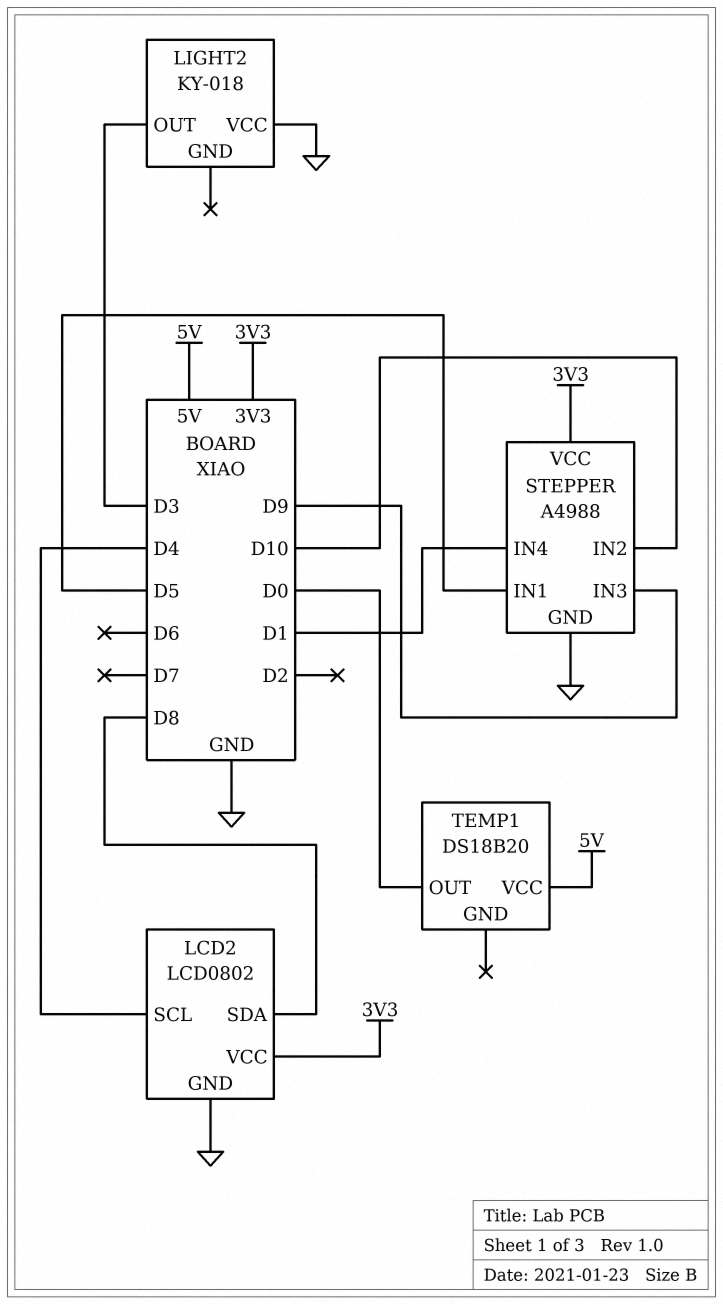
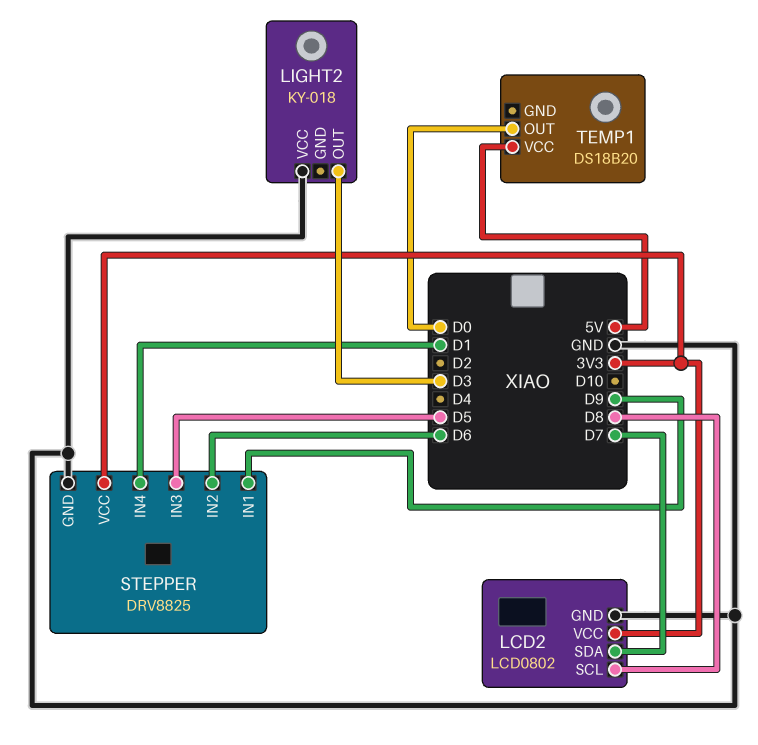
LCD2 pin SCL: D4 -> D8
LCD2 pin SDA: D8 -> D7
STEPPER: A4988 -> DRV8825
STEPPER pin IN1: D5 -> D9
STEPPER pin IN2: D10 -> D6
STEPPER pin IN3: D9 -> D5

